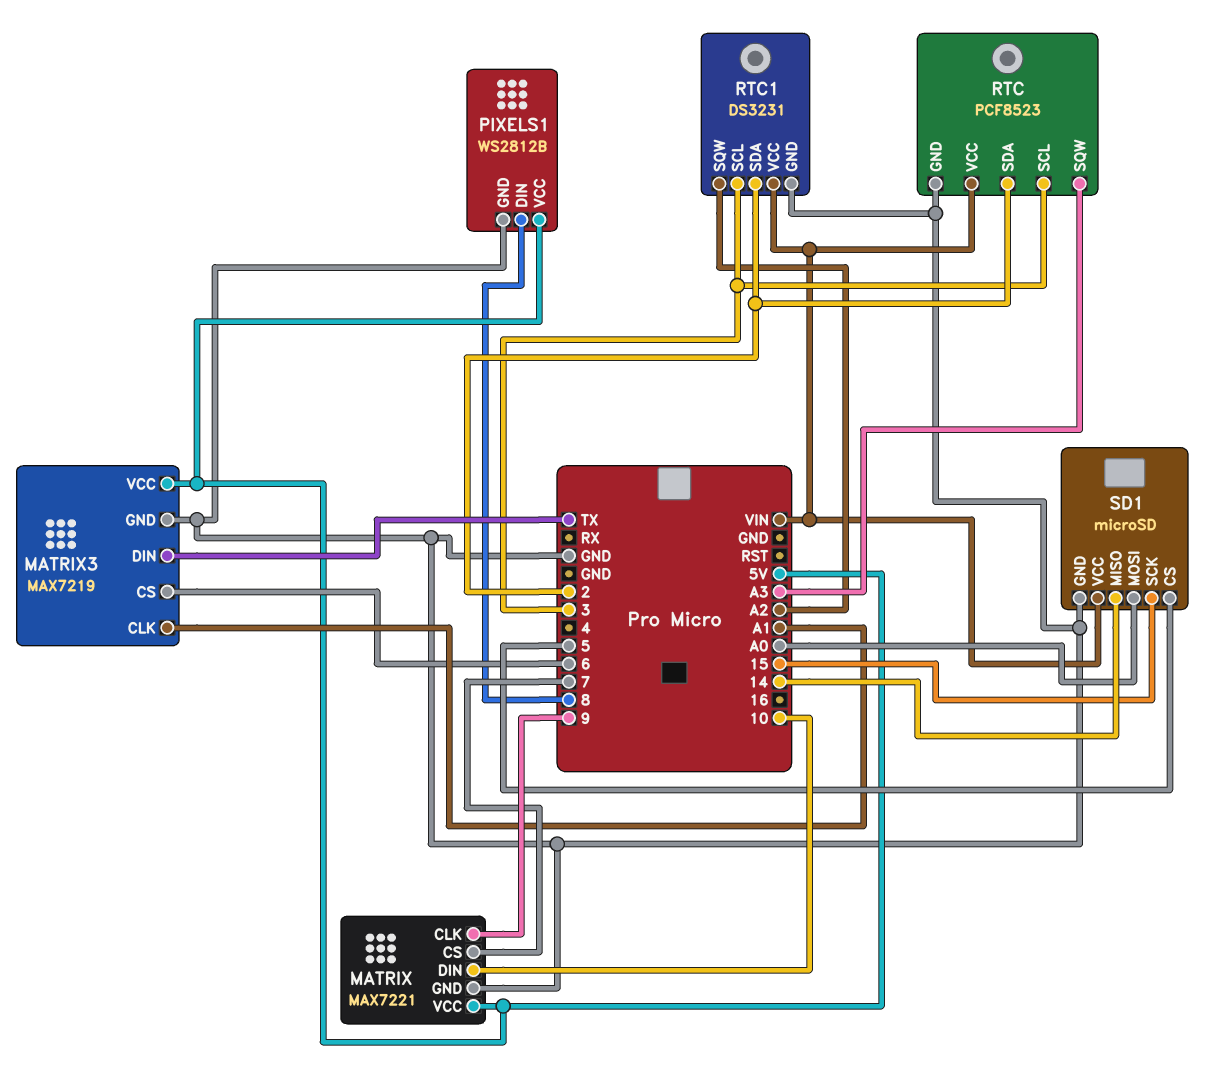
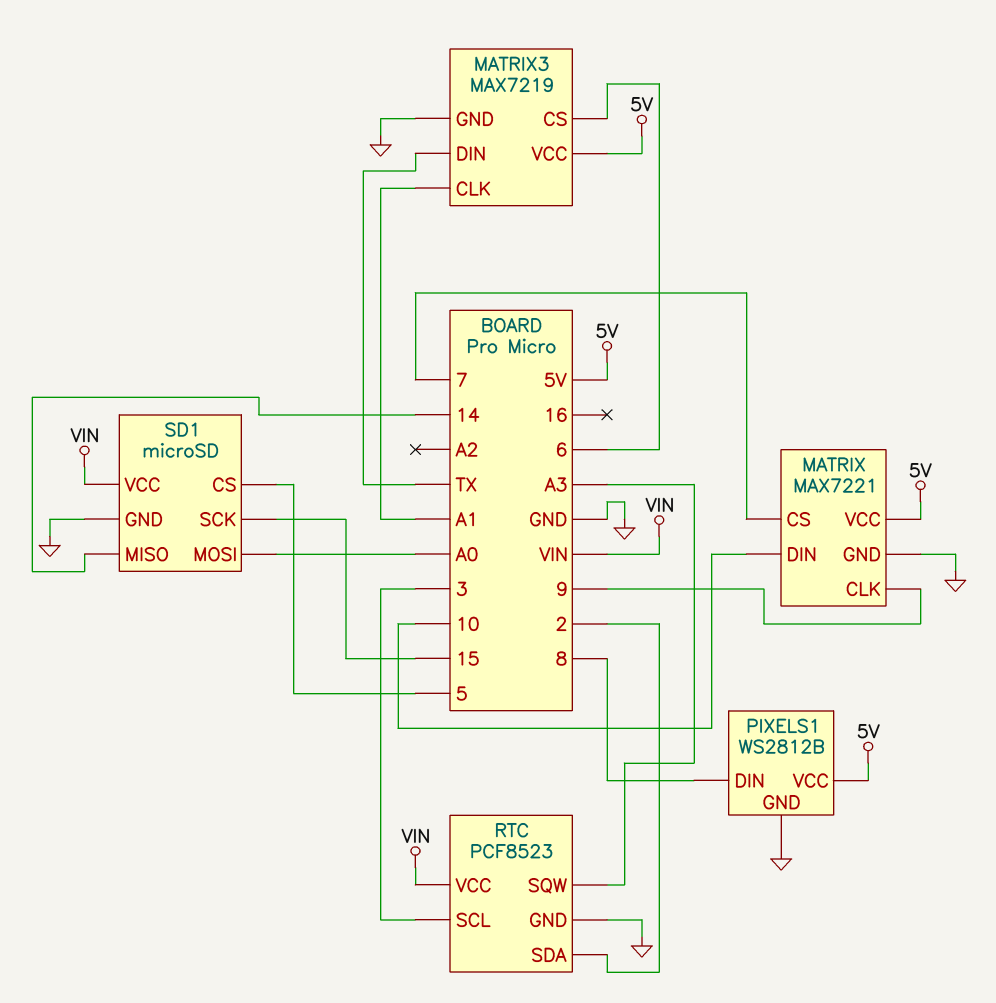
RTC1: DS3231 -> none
RTC1 pin GND: GND -> none
RTC1 pin SCL: 3 -> none
RTC1 pin SDA: 2 -> none
RTC1 pin SQW: A2 -> none
RTC1 pin VCC: VIN -> none

